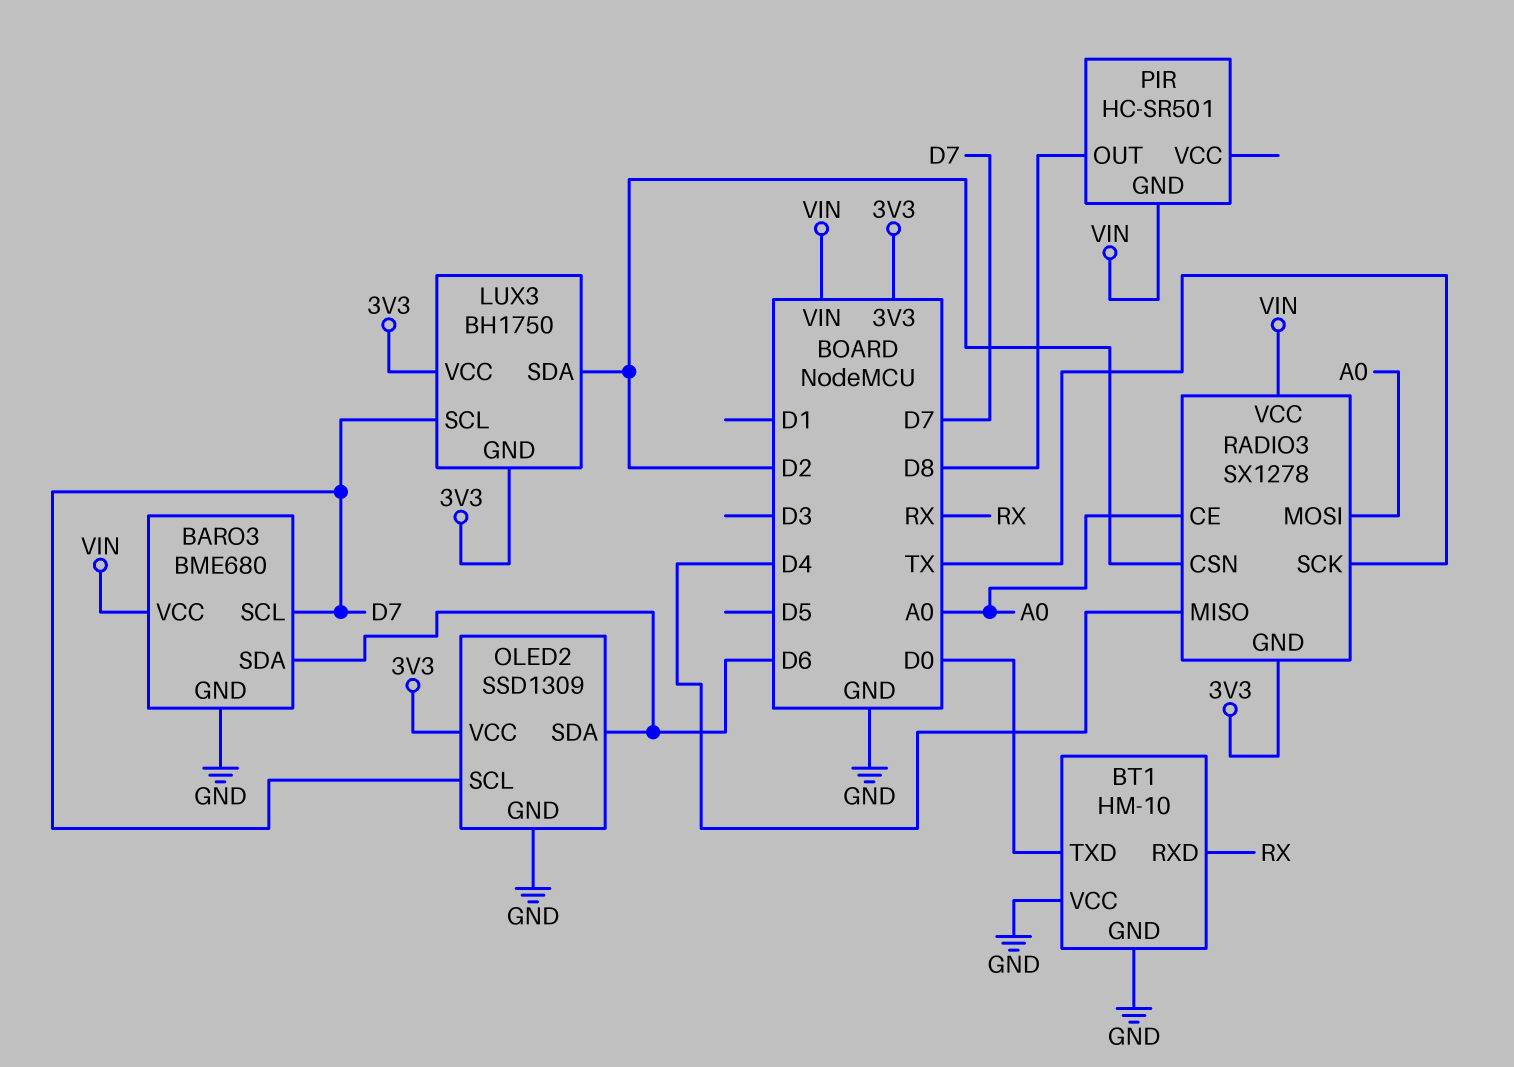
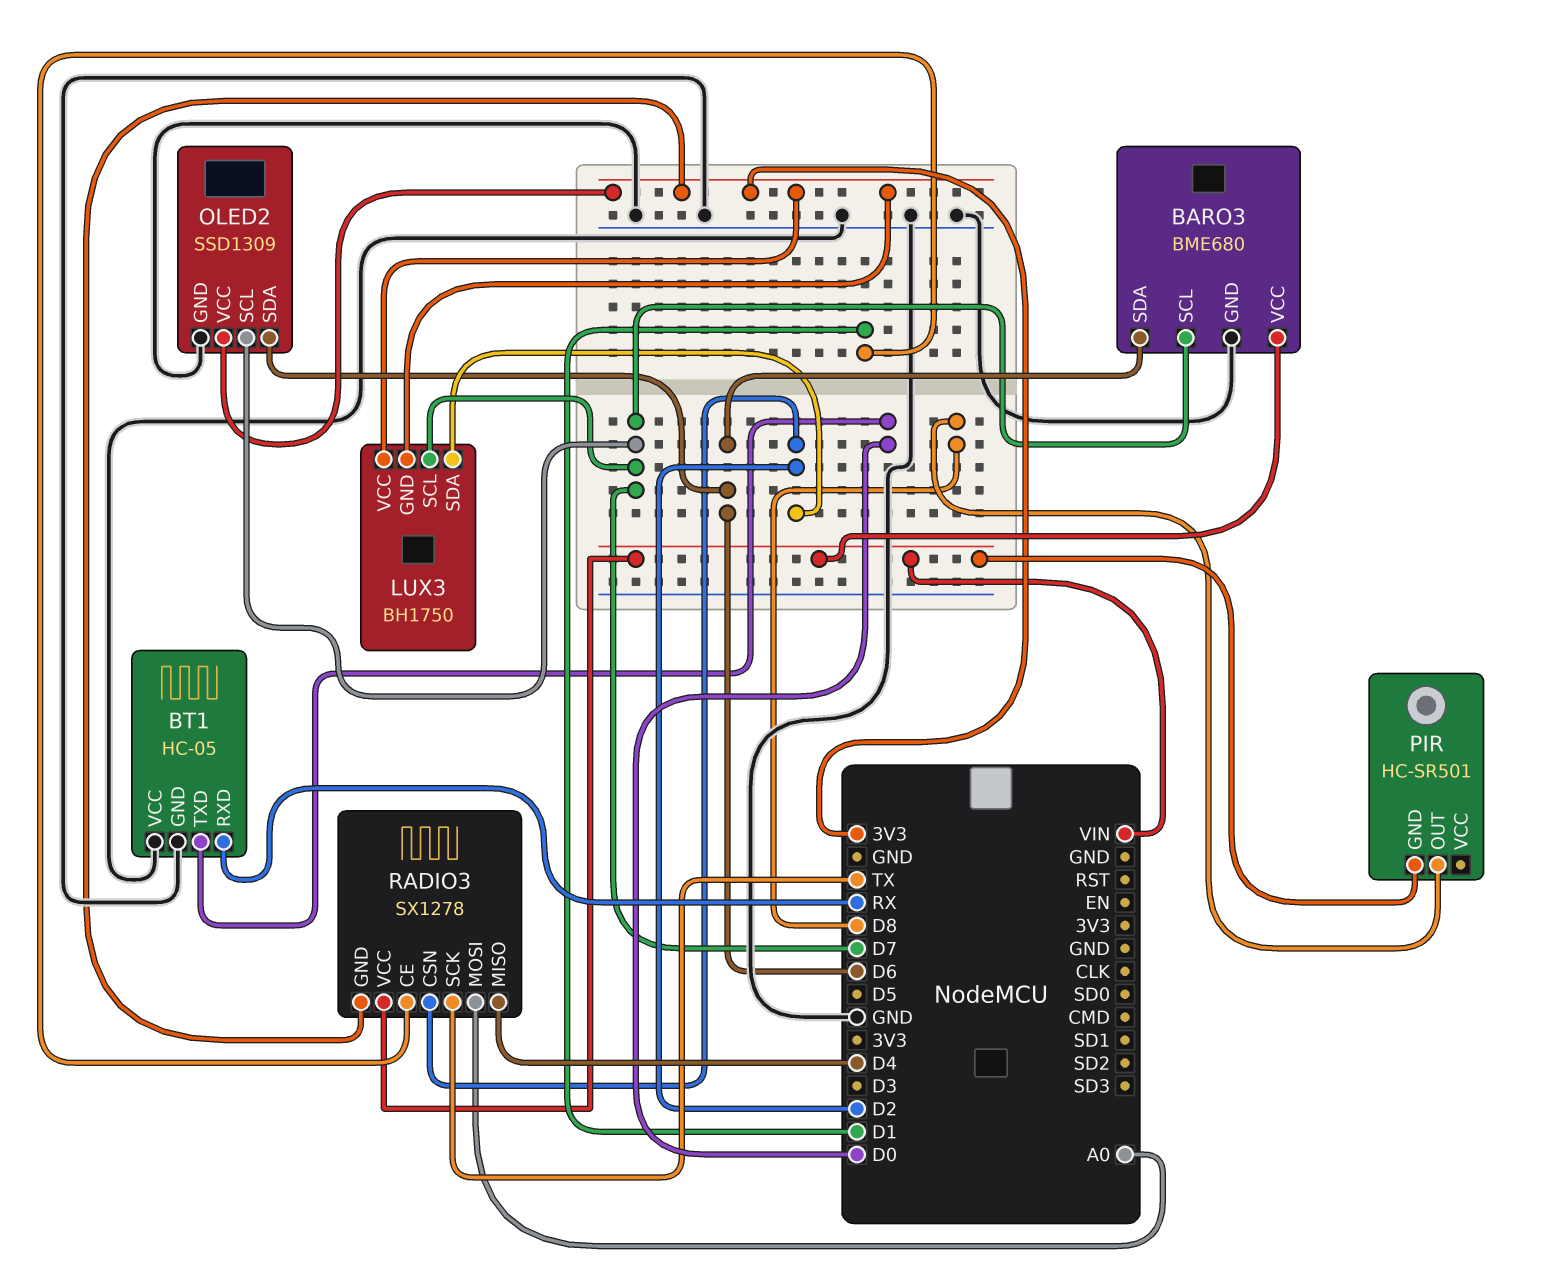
BT1: HM-10 -> HC-05
RADIO3 pin CE: A0 -> D1

